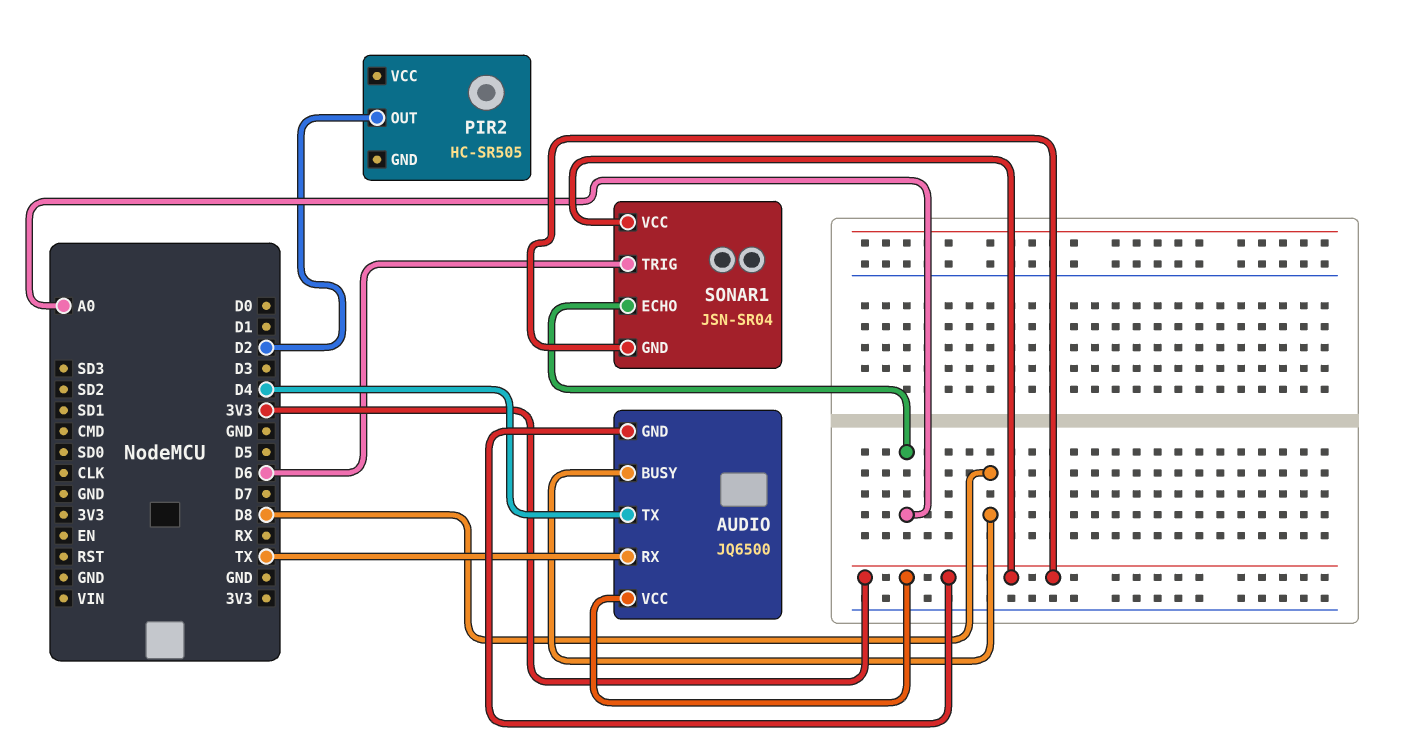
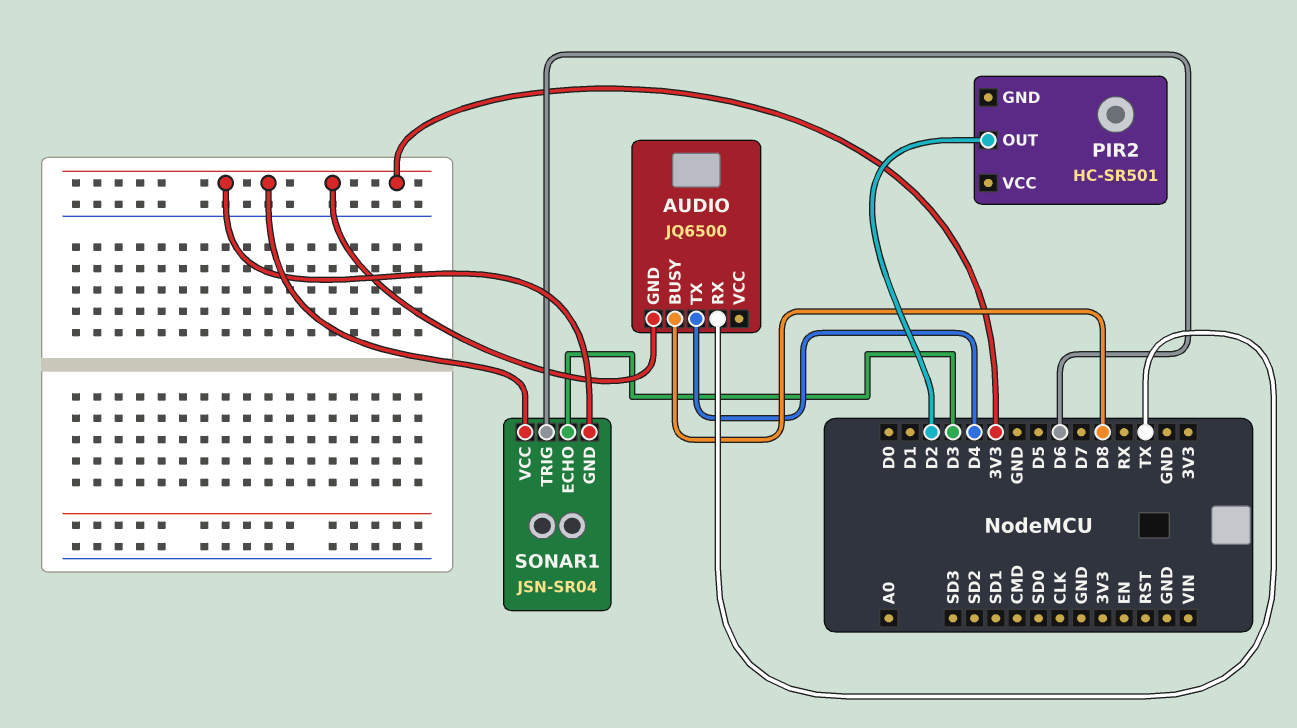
AUDIO pin VCC: 3V3 -> none
PIR2: HC-SR505 -> HC-SR501
SONAR1 pin ECHO: A0 -> D3

